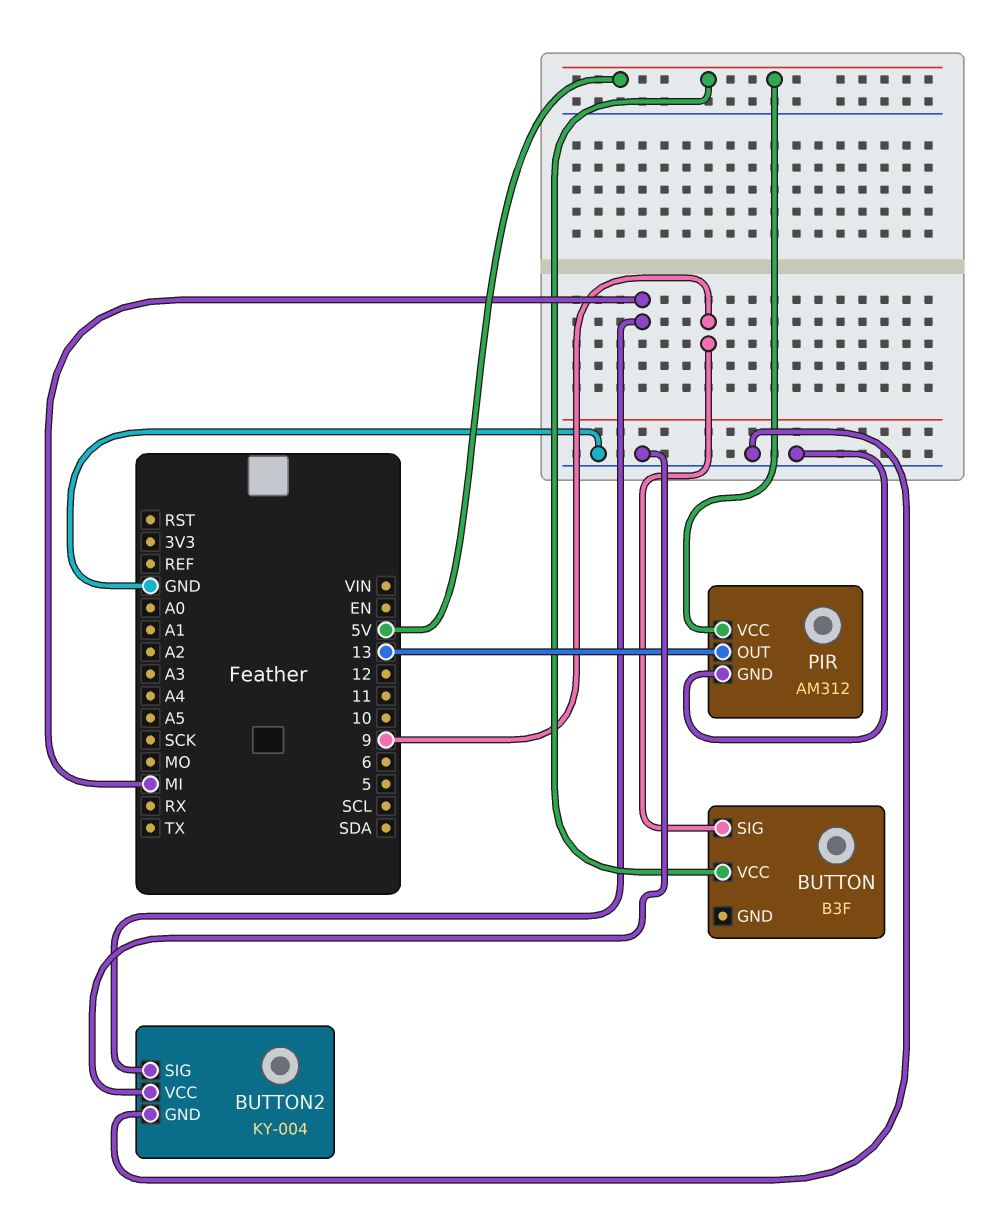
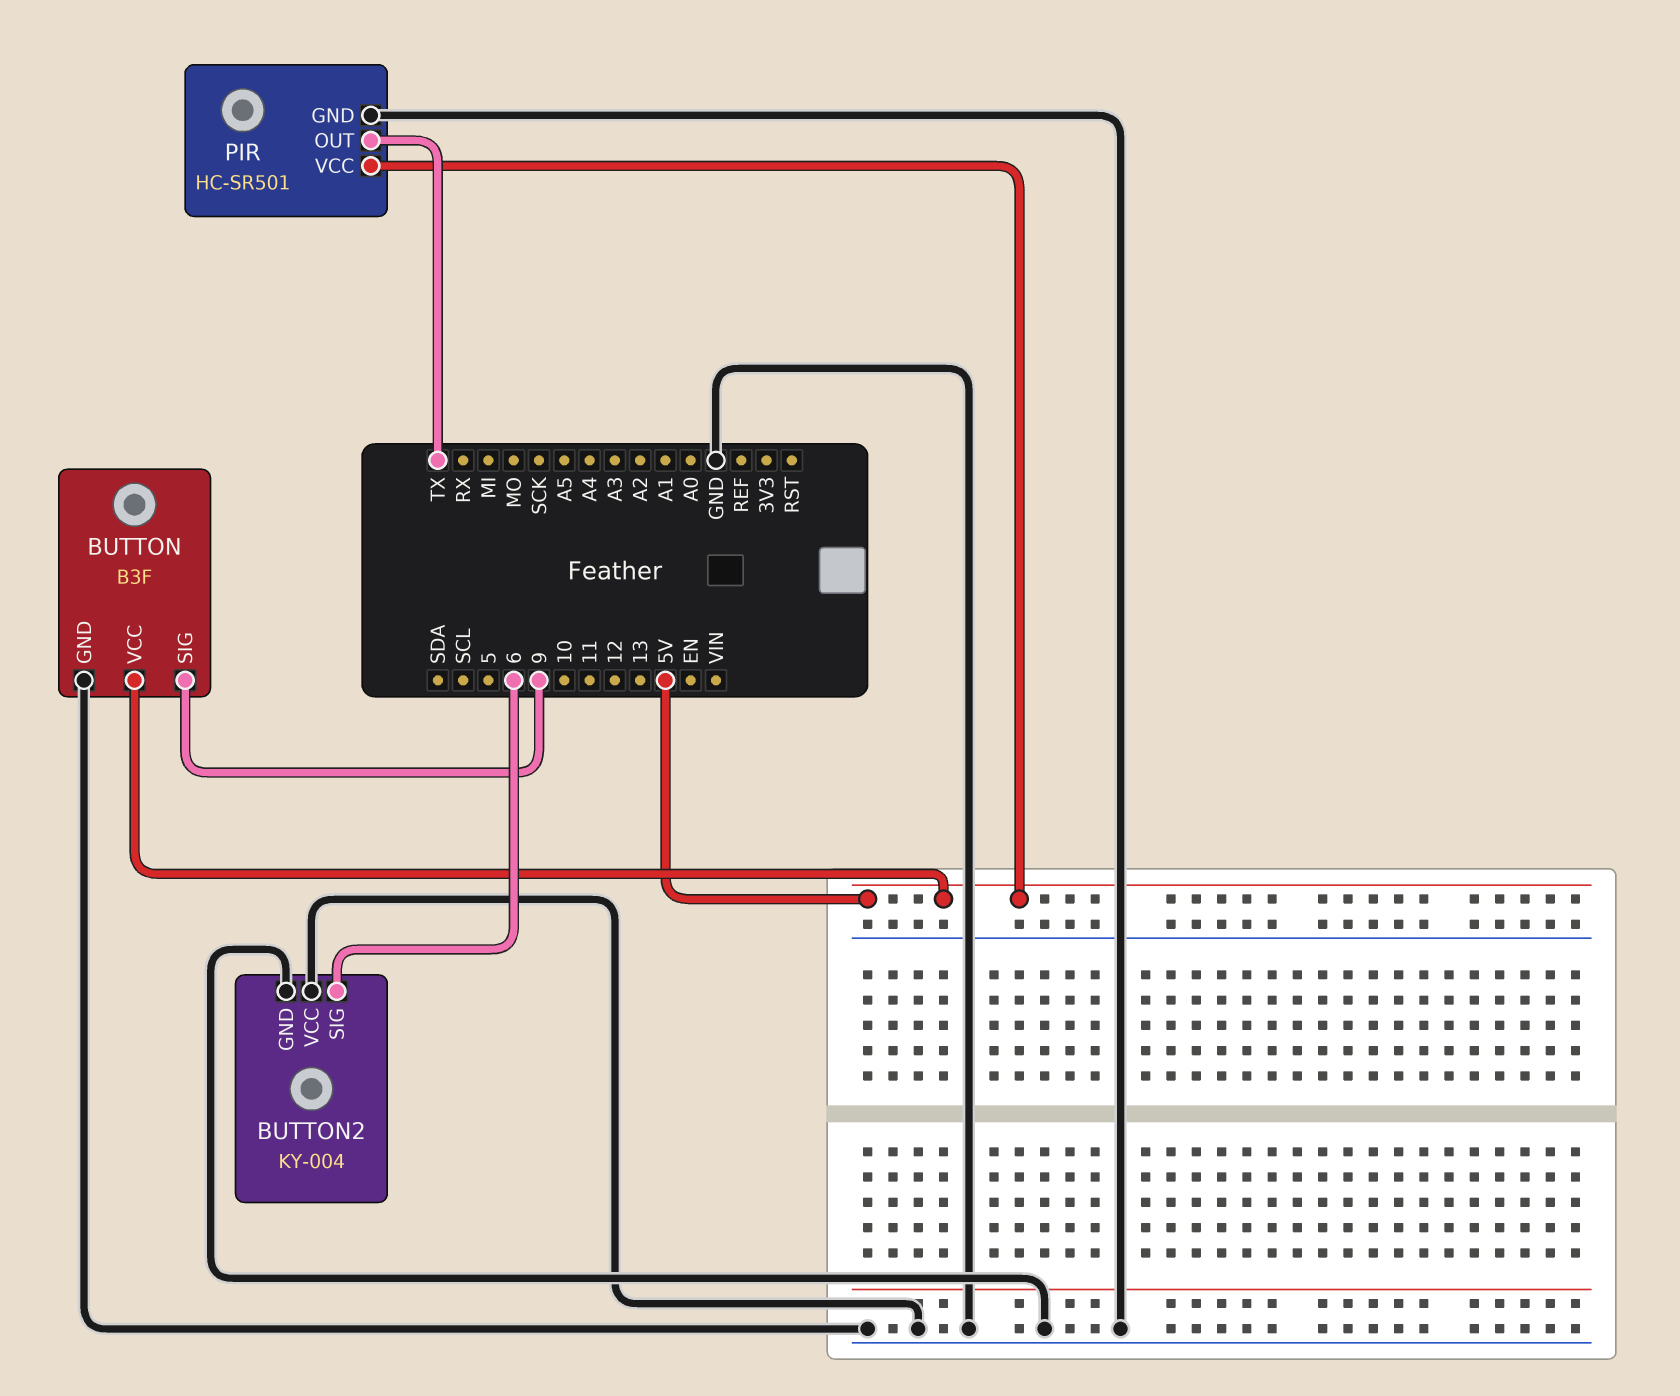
BUTTON pin GND: none -> GND
BUTTON2 pin SIG: MI -> 6
PIR: AM312 -> HC-SR501
PIR pin OUT: 13 -> TX

